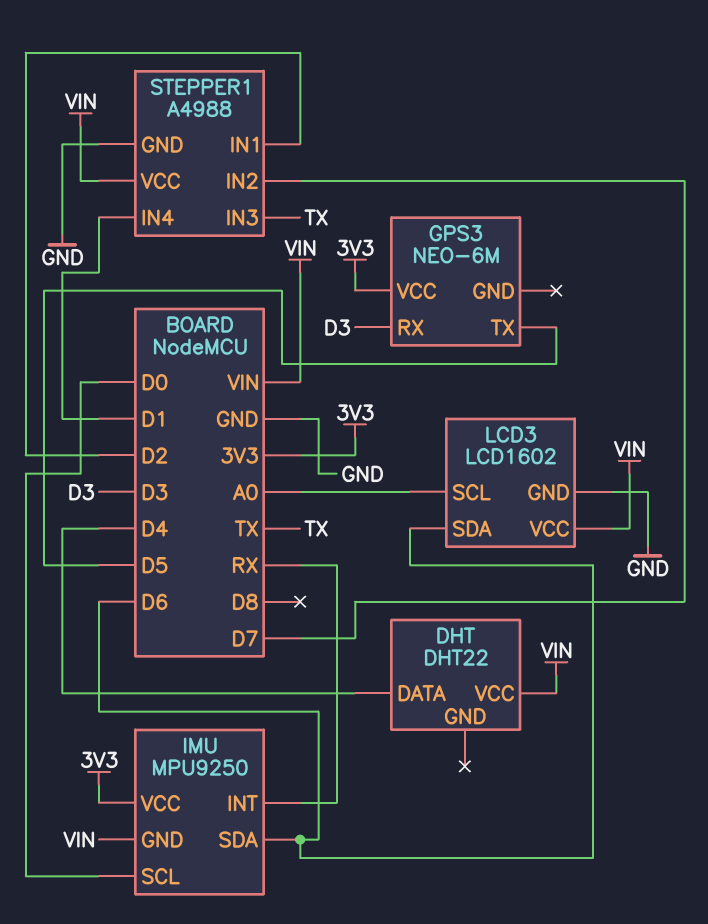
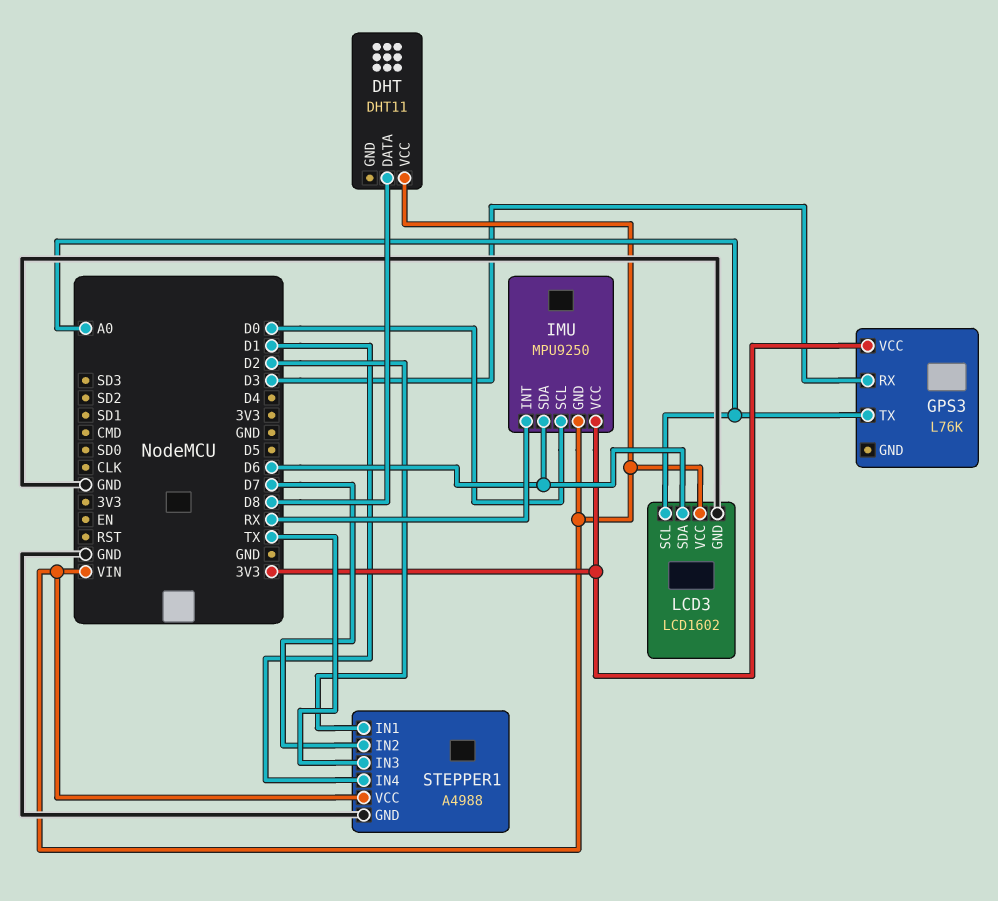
DHT: DHT22 -> DHT11
DHT pin DATA: D4 -> D8
GPS3: NEO-6M -> L76K
GPS3 pin TX: D5 -> A0

